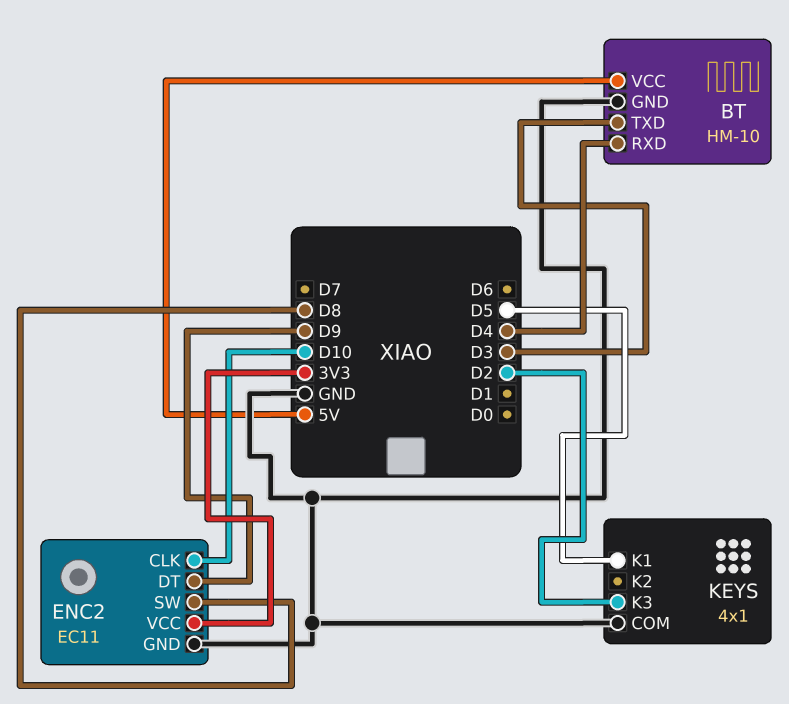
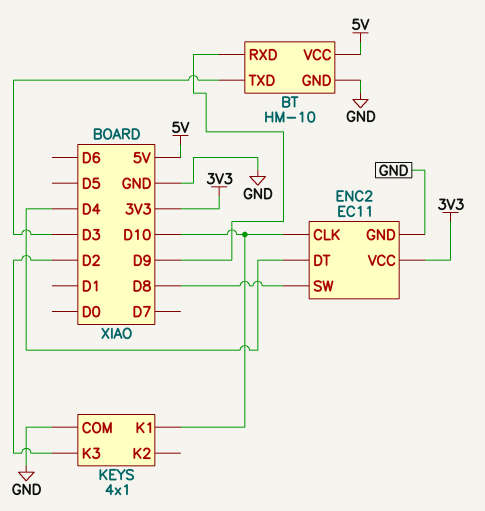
BT pin RXD: D4 -> D9
ENC2 pin DT: D9 -> D4
KEYS pin K1: D5 -> D10

